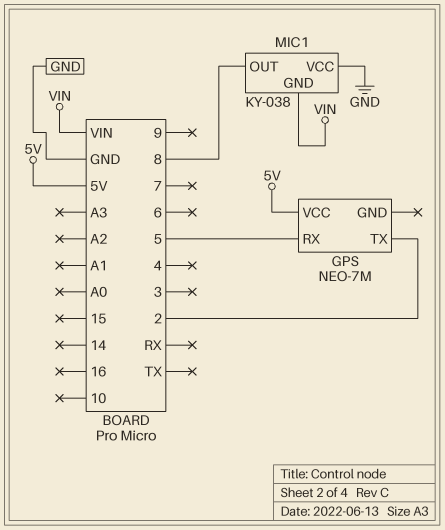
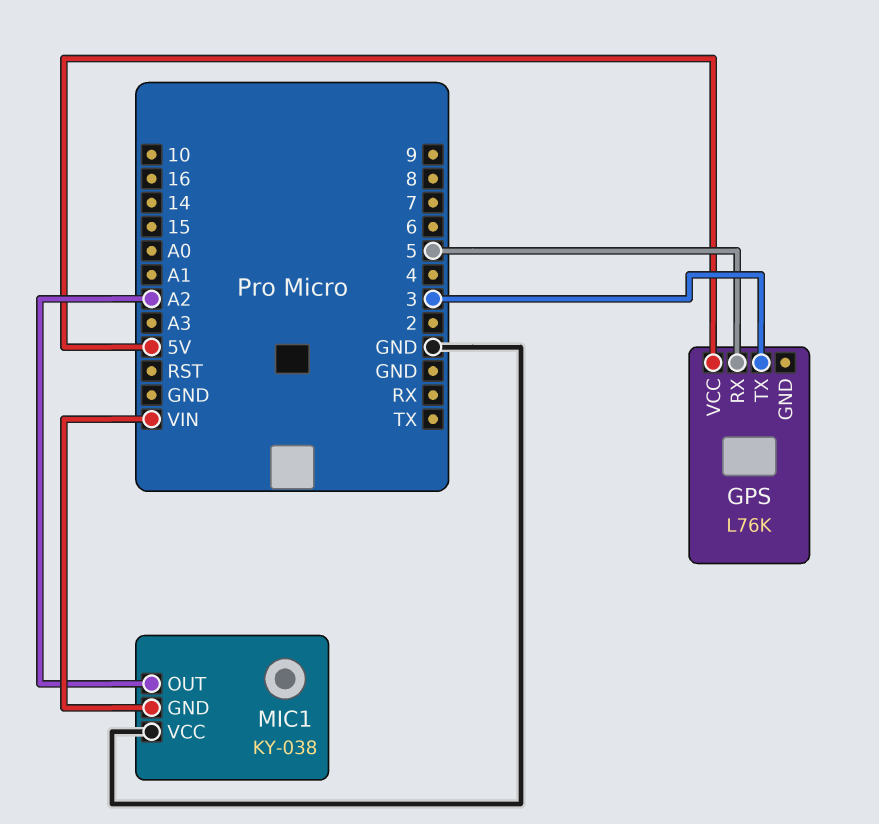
GPS: NEO-7M -> L76K
GPS pin TX: 2 -> 3
MIC1 pin OUT: 8 -> A2

